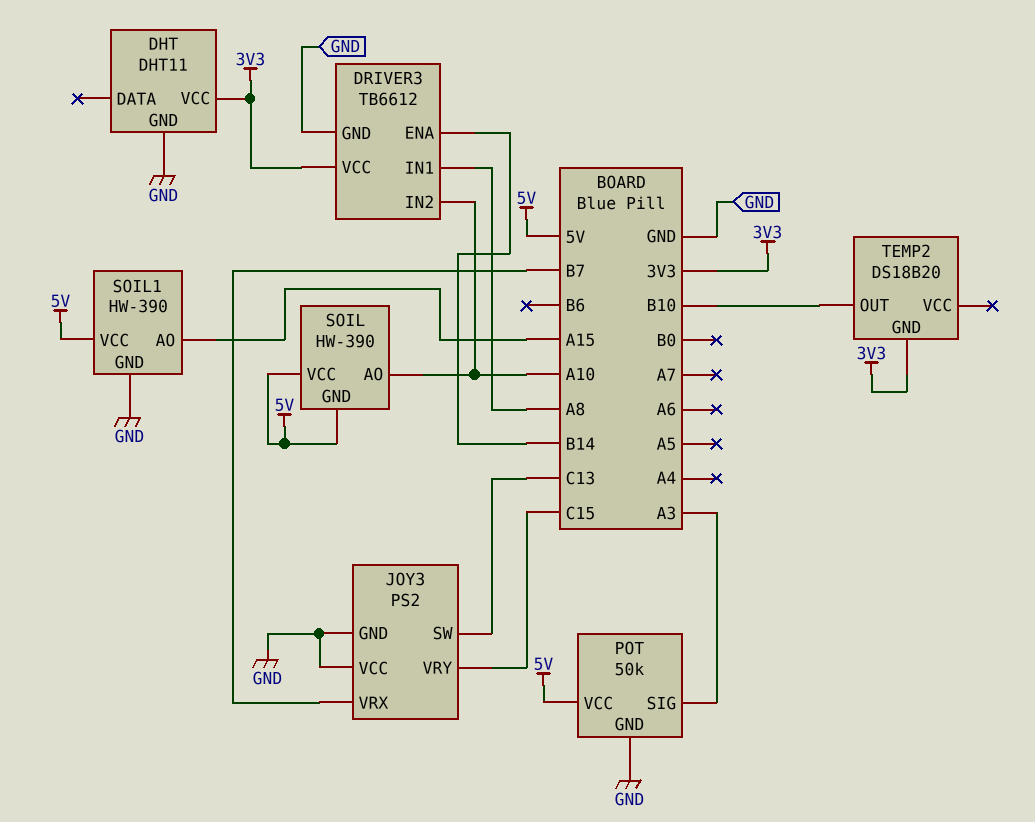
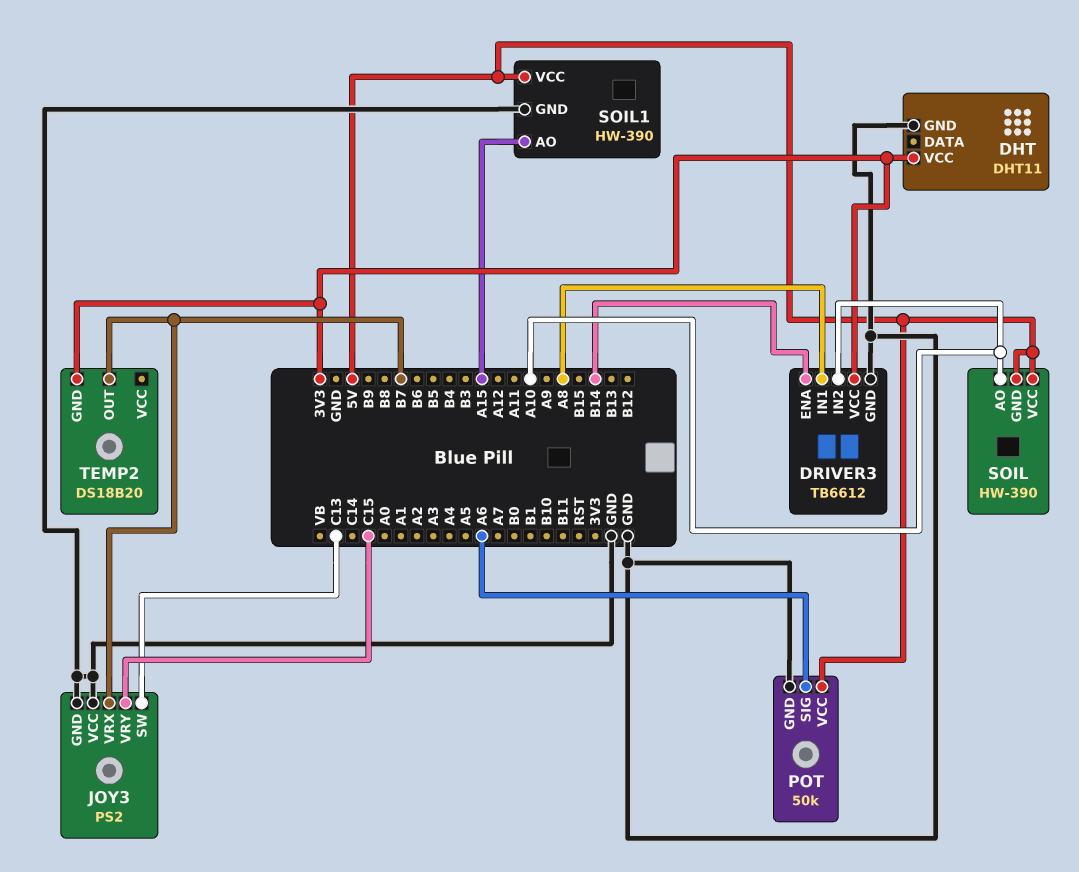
POT pin SIG: A3 -> A6
TEMP2 pin OUT: B10 -> B7

